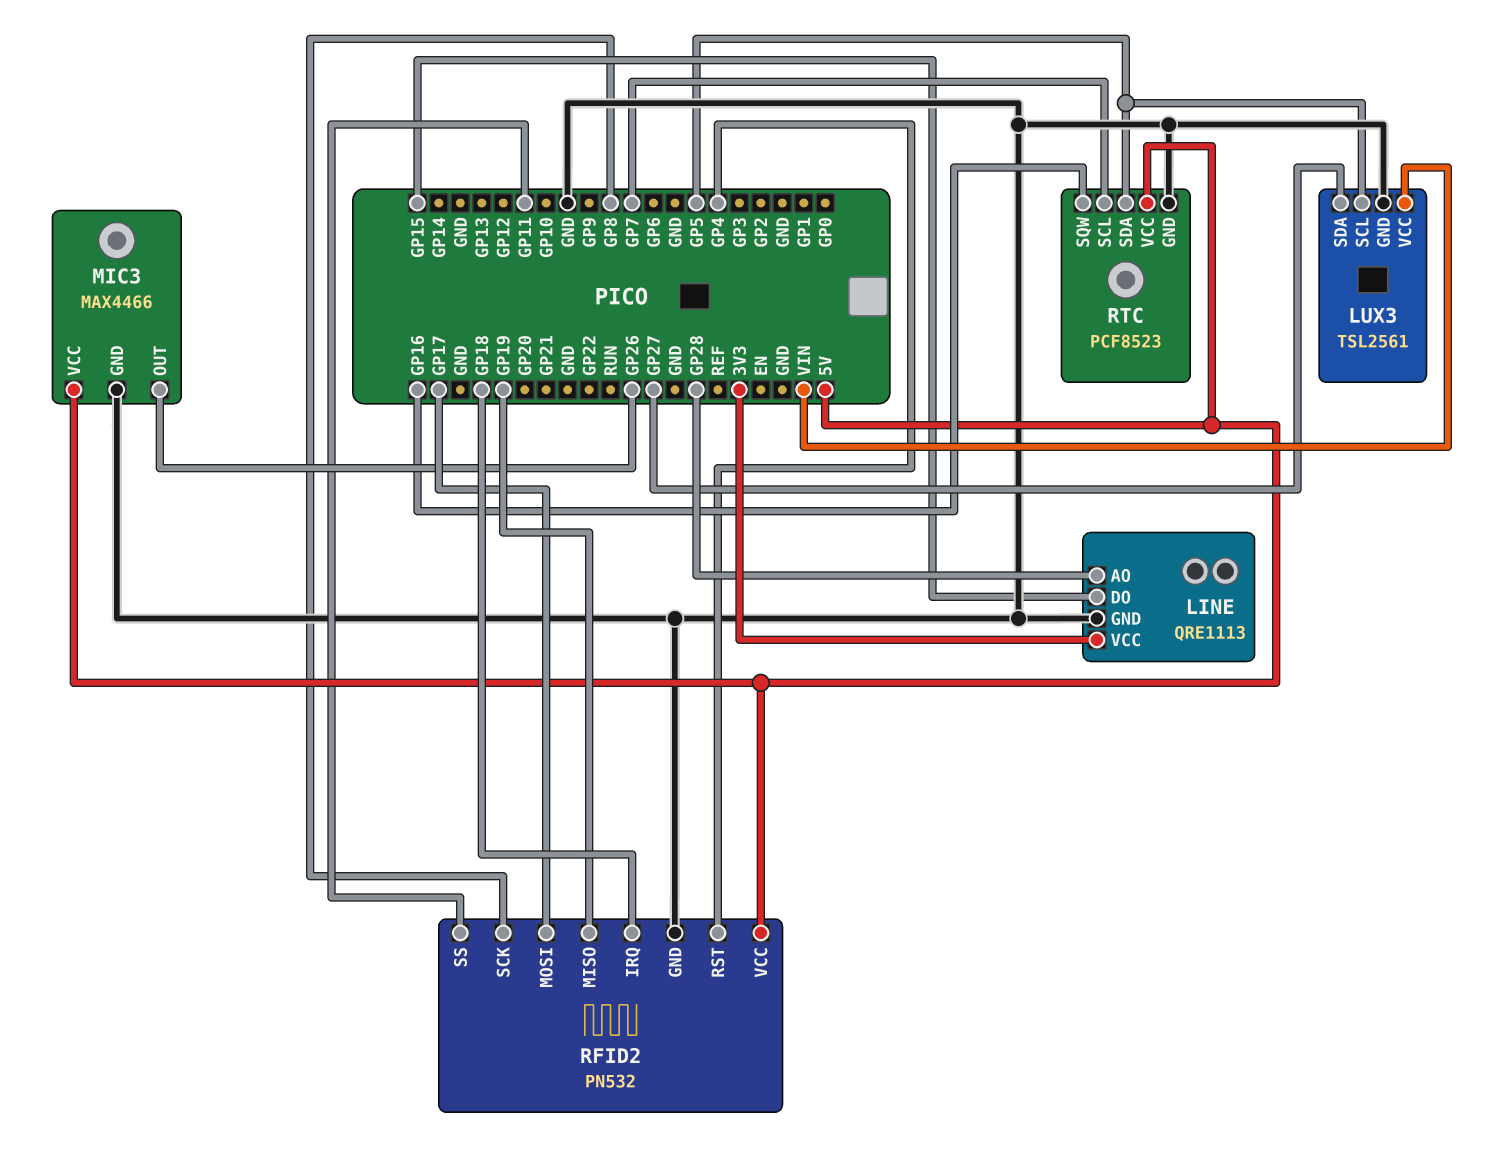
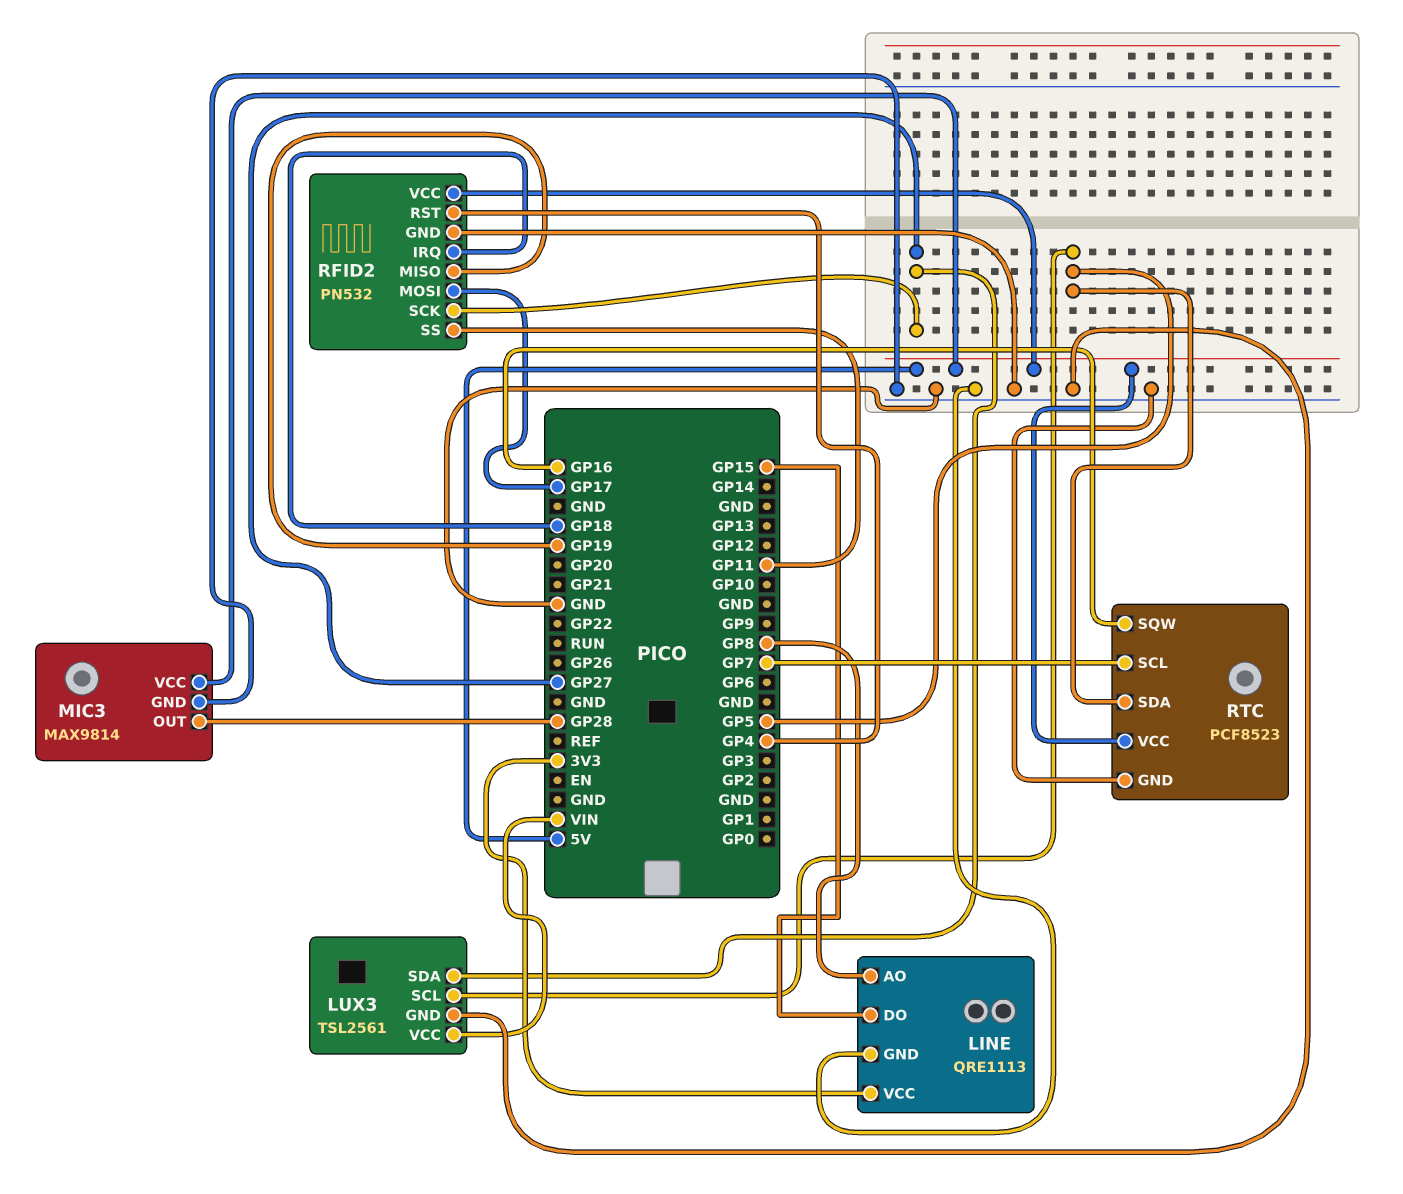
LINE pin AO: GP28 -> GP8
MIC3: MAX4466 -> MAX9814
MIC3 pin OUT: GP26 -> GP28
RFID2 pin SCK: GP8 -> GP27

